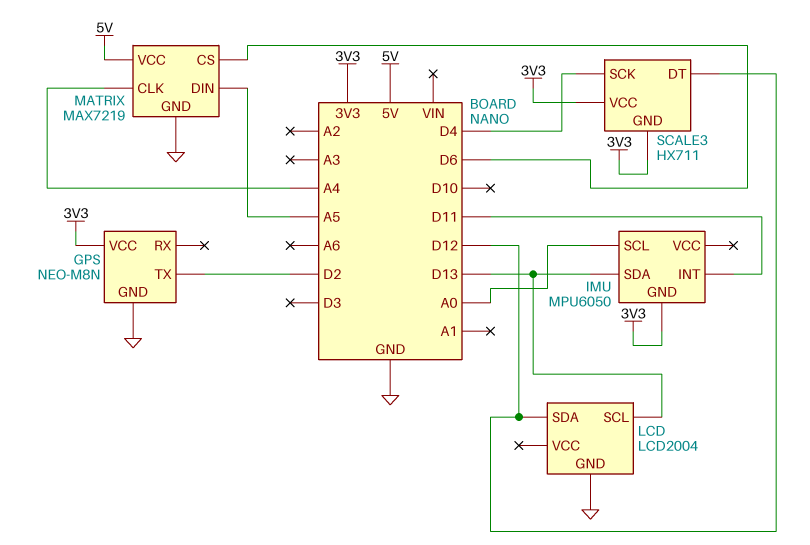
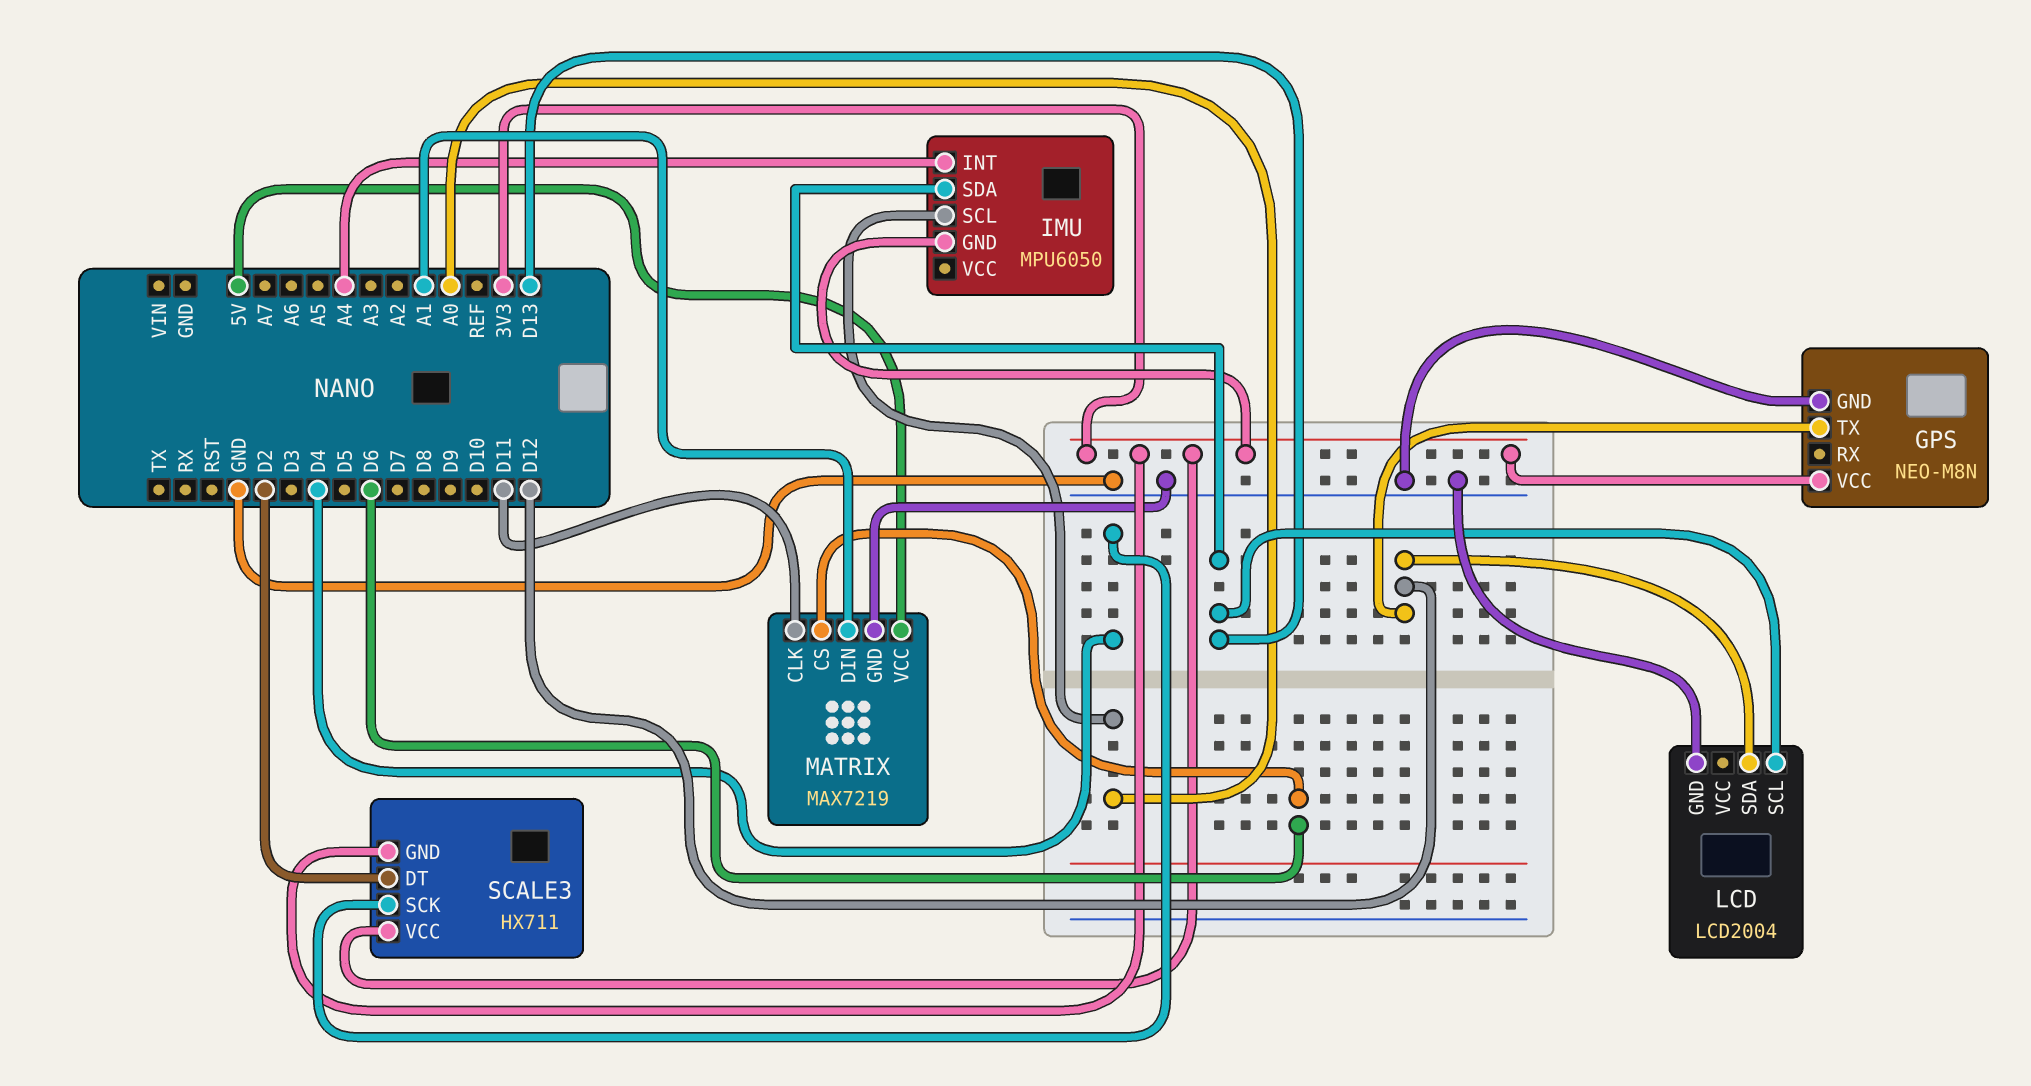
GPS pin TX: D2 -> D12
IMU pin INT: D11 -> A4
MATRIX pin CLK: A4 -> D11
MATRIX pin DIN: A5 -> A1
SCALE3 pin DT: D12 -> D2

